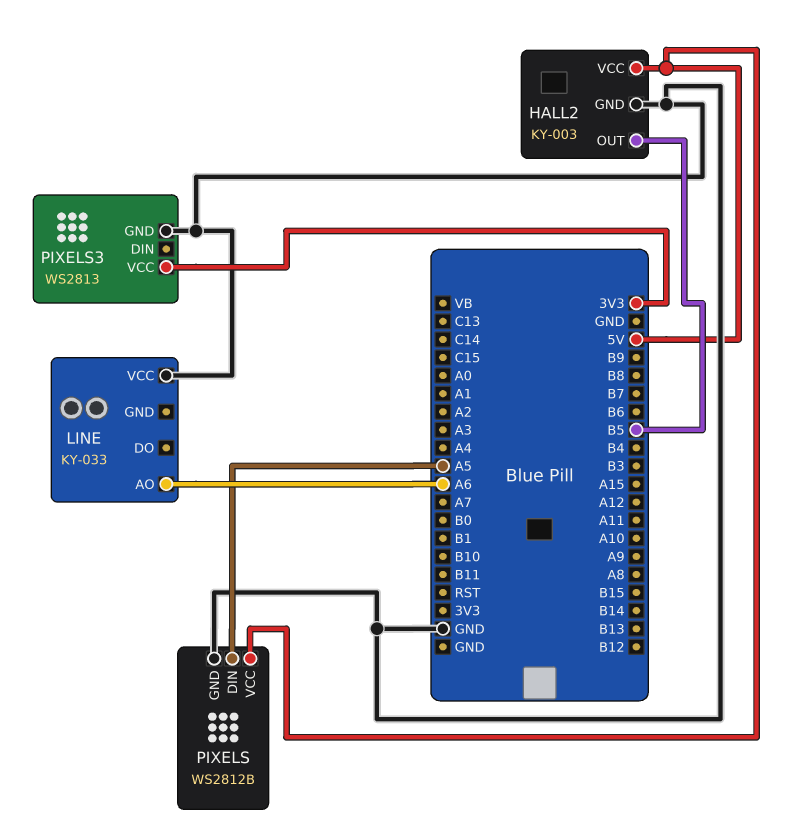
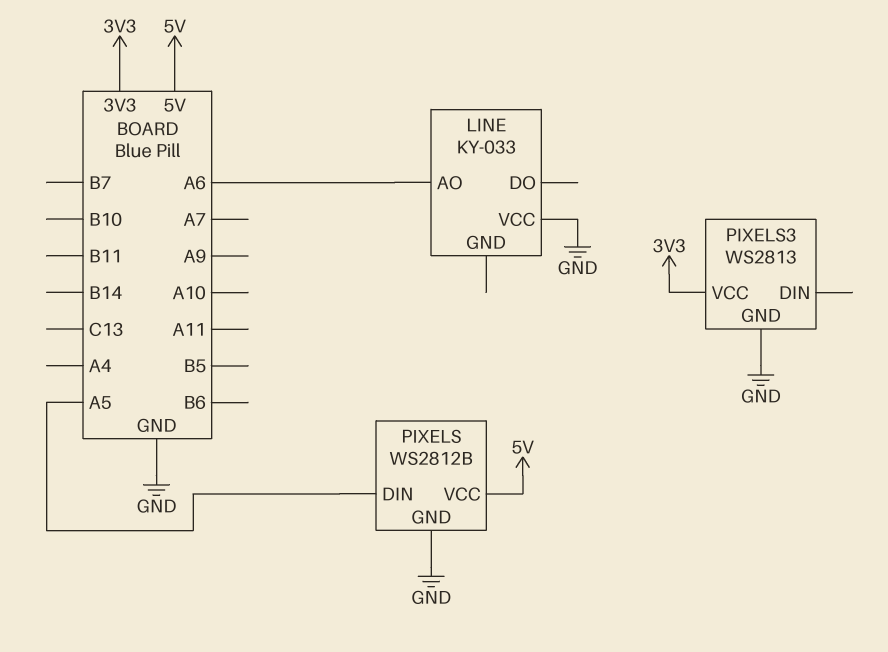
HALL2: KY-003 -> none
HALL2 pin GND: GND -> none
HALL2 pin OUT: B5 -> none
HALL2 pin VCC: 5V -> none

